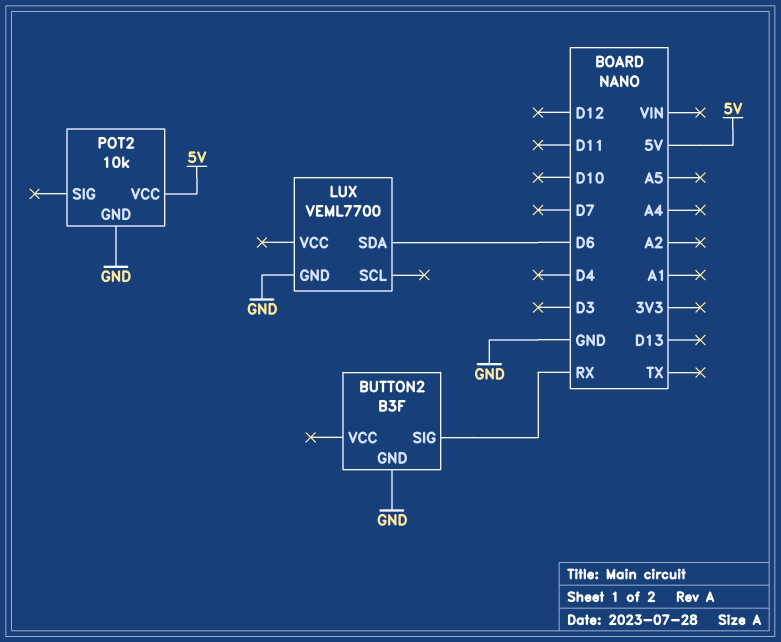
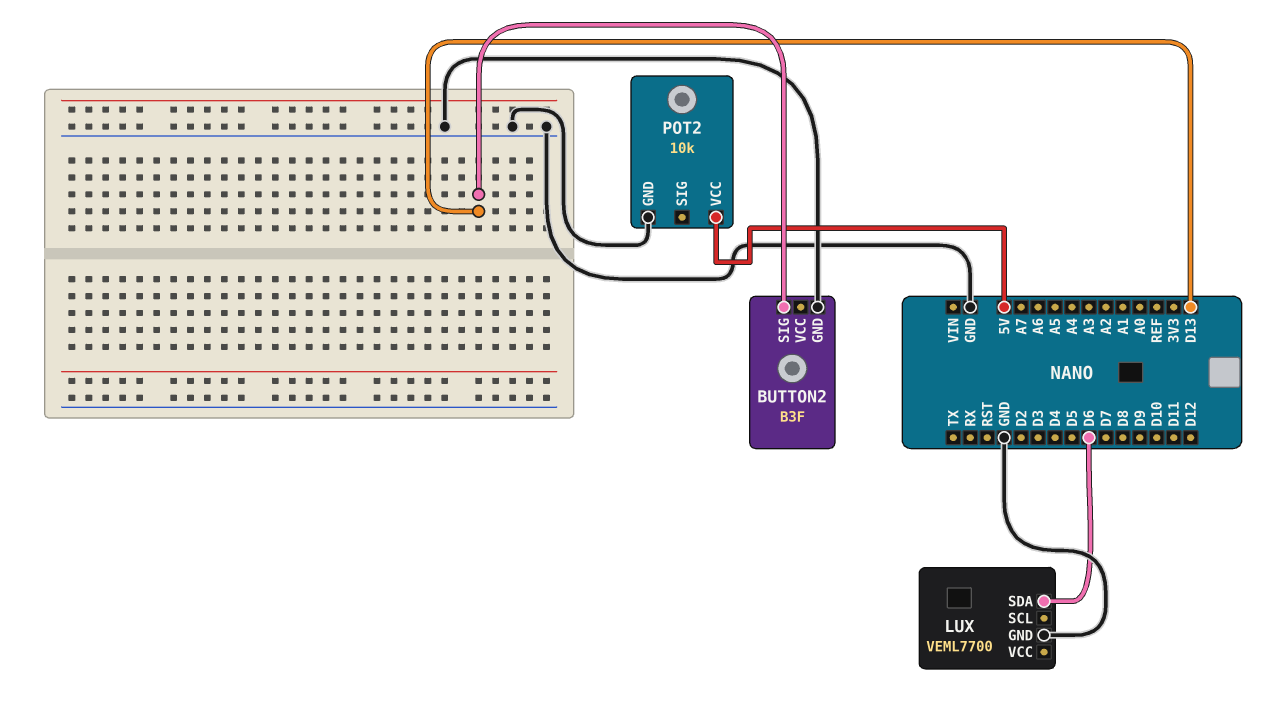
BUTTON2 pin SIG: RX -> D13

